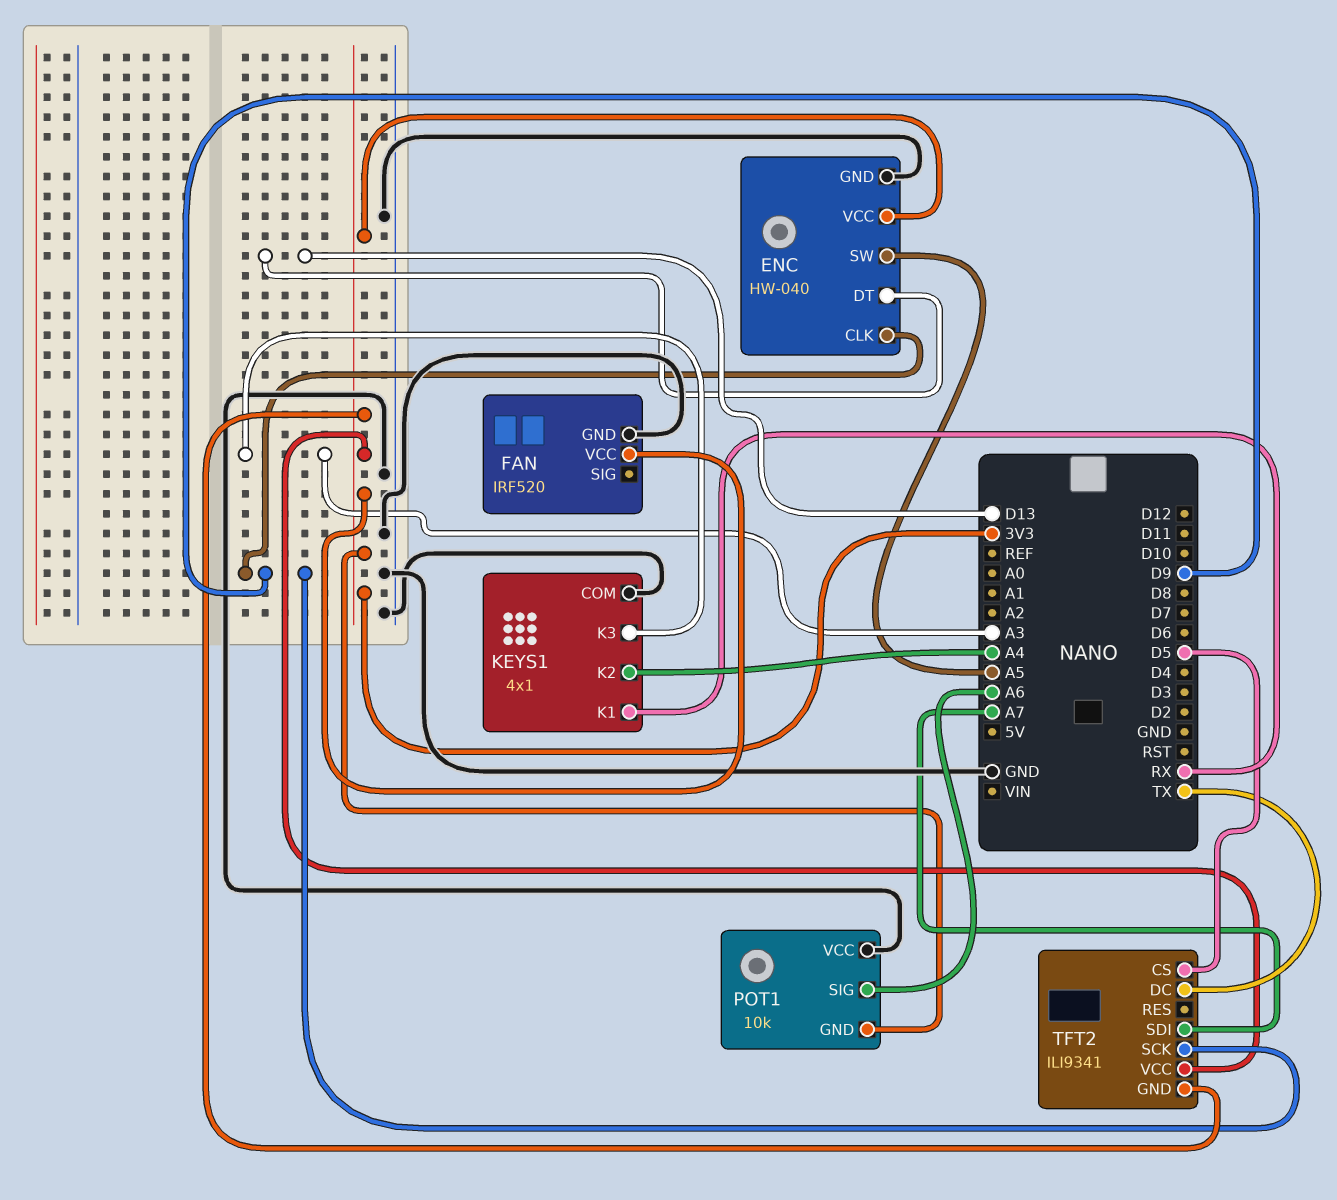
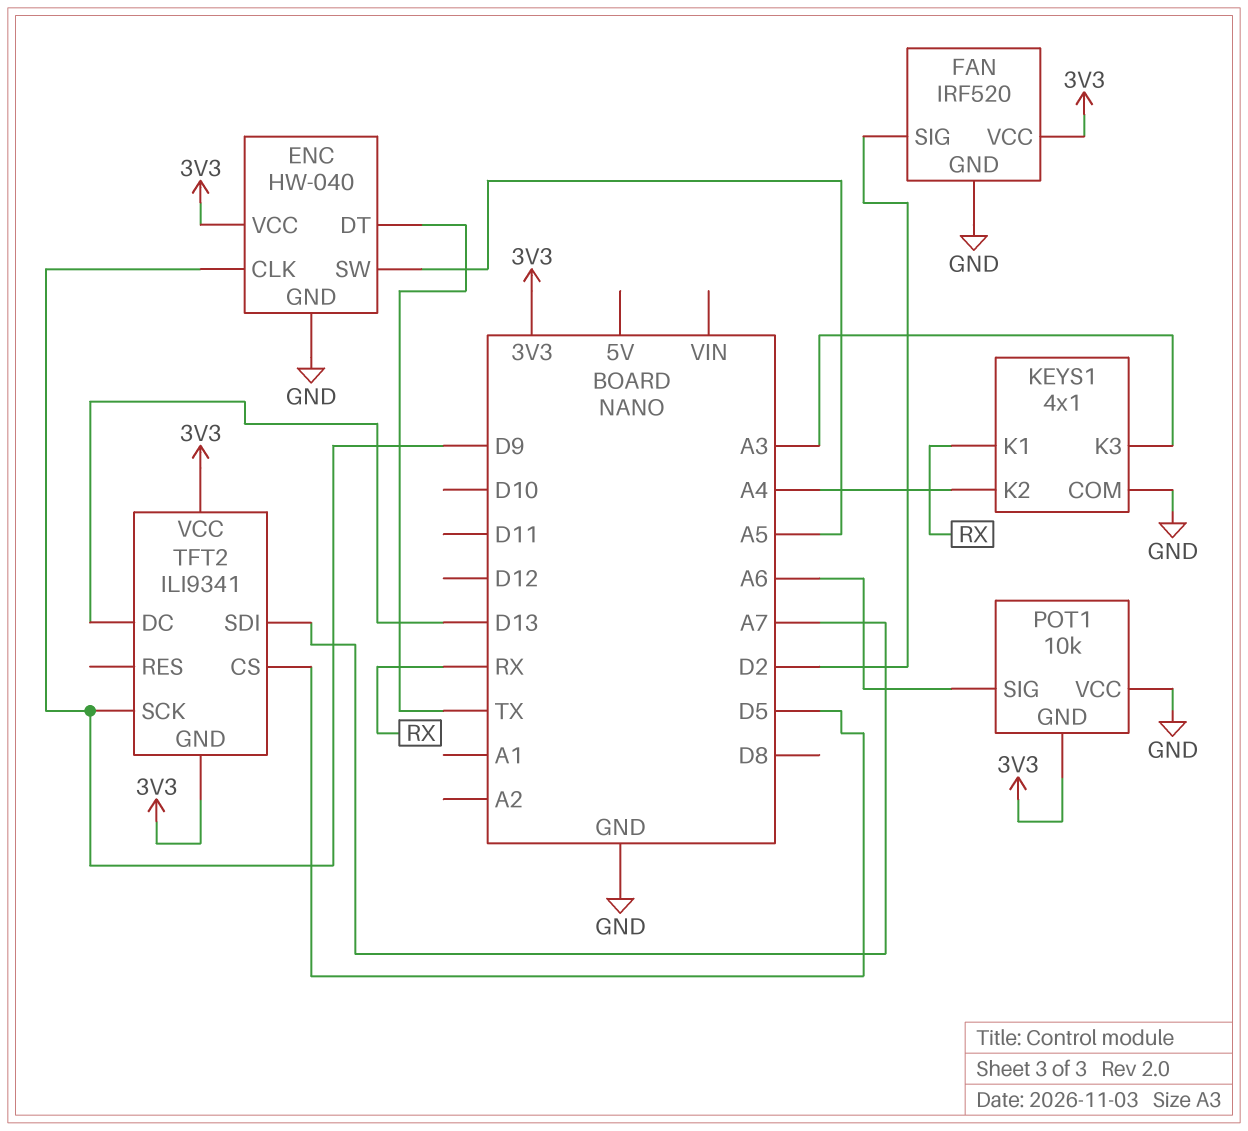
ENC pin DT: D13 -> TX
FAN pin SIG: none -> D2
TFT2 pin DC: TX -> D13

